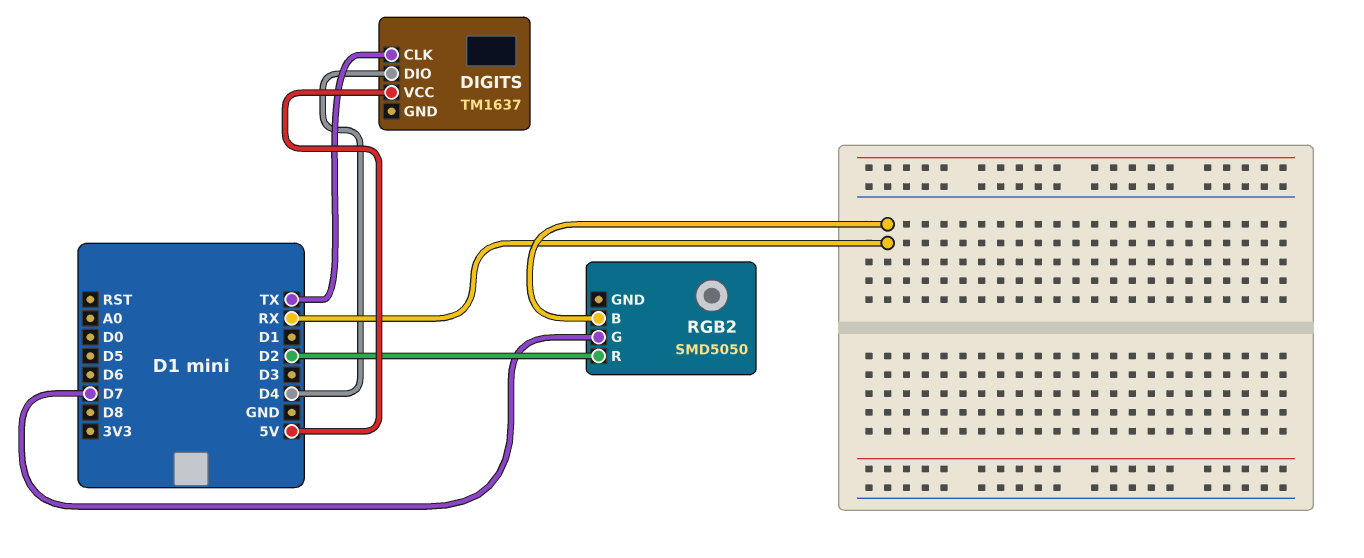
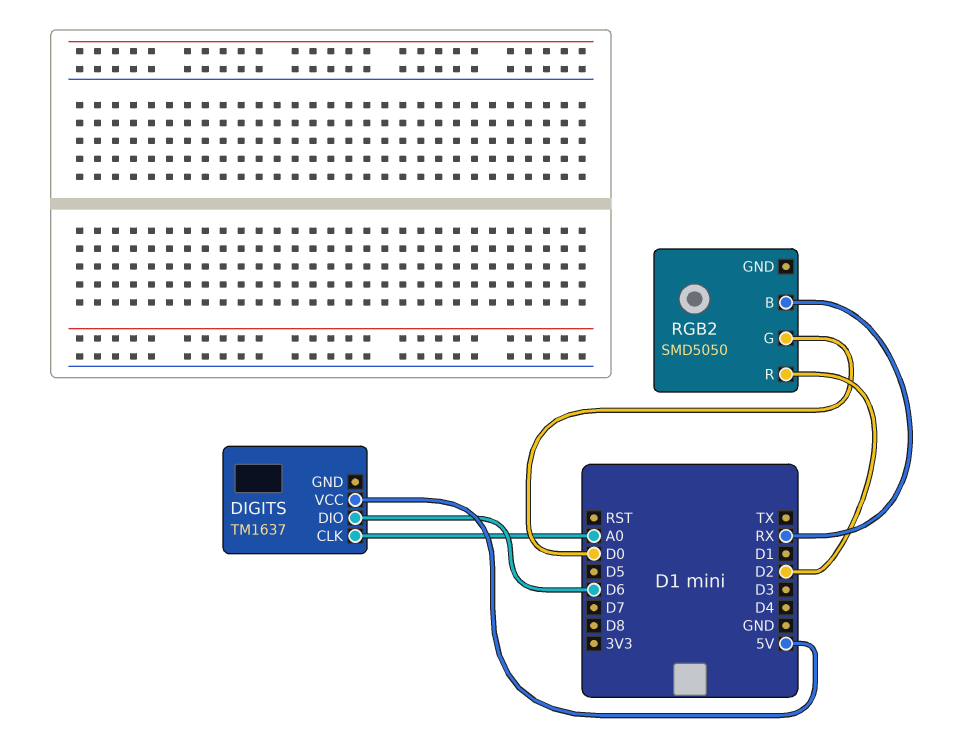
DIGITS pin CLK: TX -> A0
DIGITS pin DIO: D4 -> D6
RGB2 pin G: D7 -> D0

